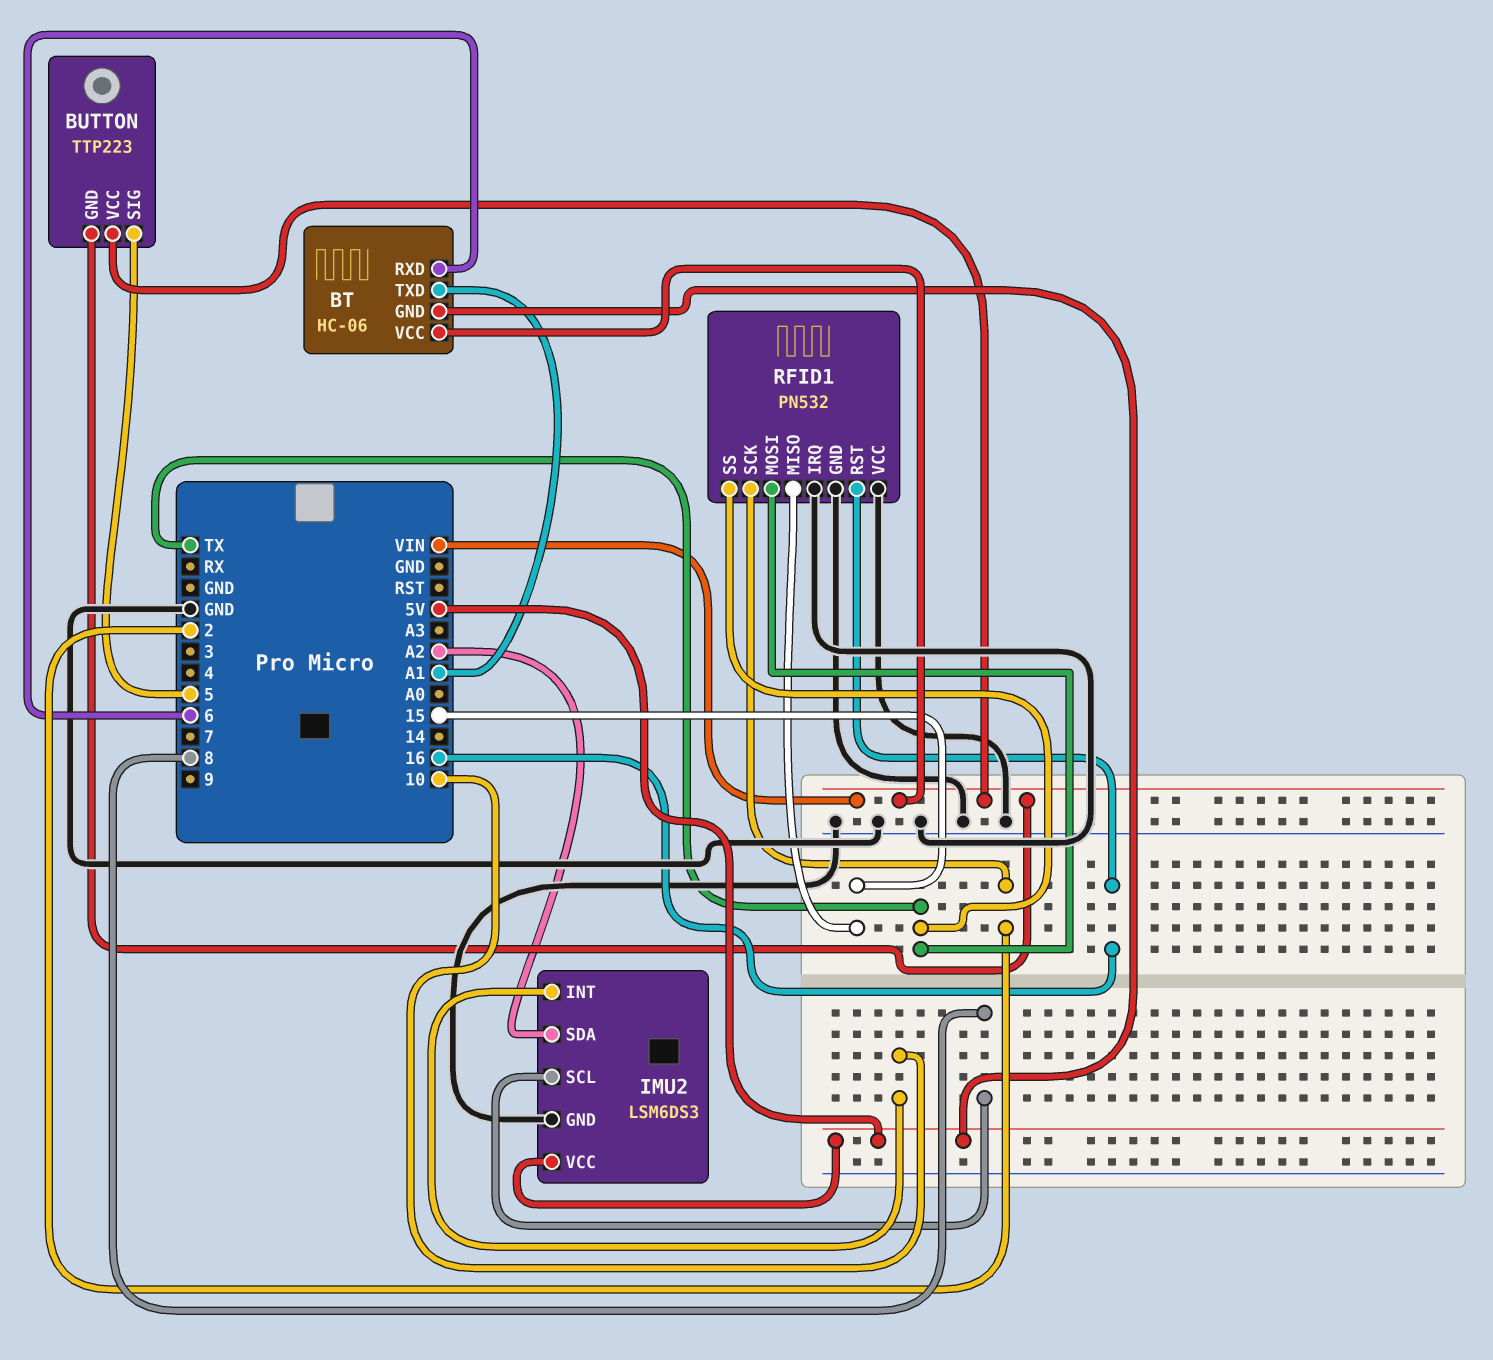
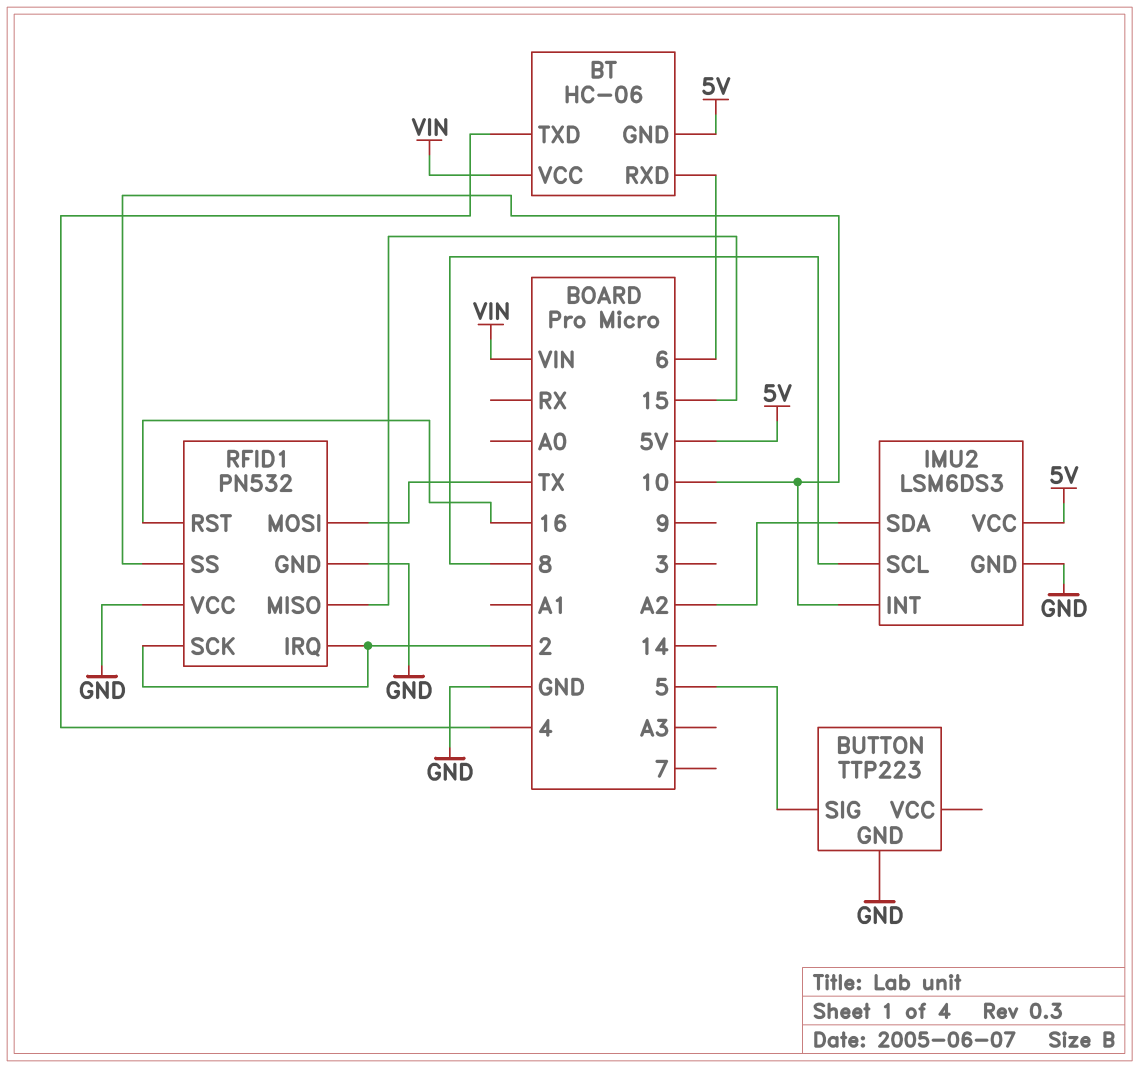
BT pin TXD: A1 -> 4
BUTTON pin GND: VIN -> GND
BUTTON pin VCC: VIN -> none
RFID1 pin IRQ: GND -> 2
RFID1 pin SS: TX -> 10

